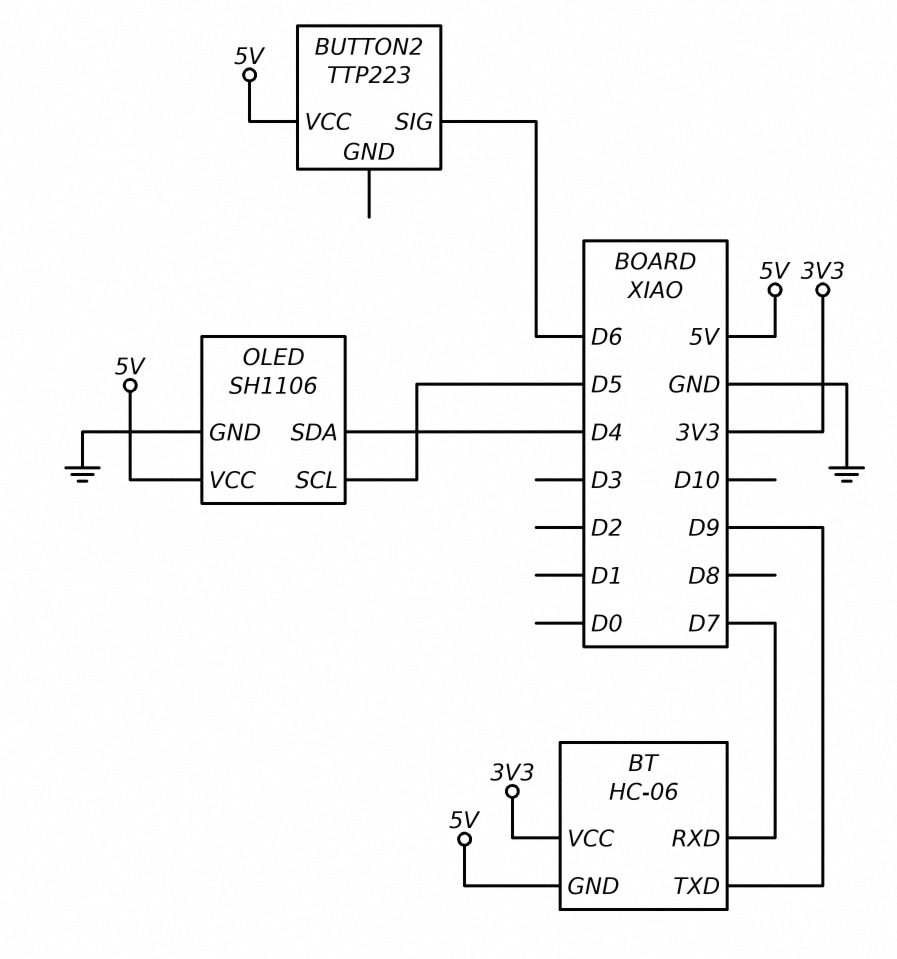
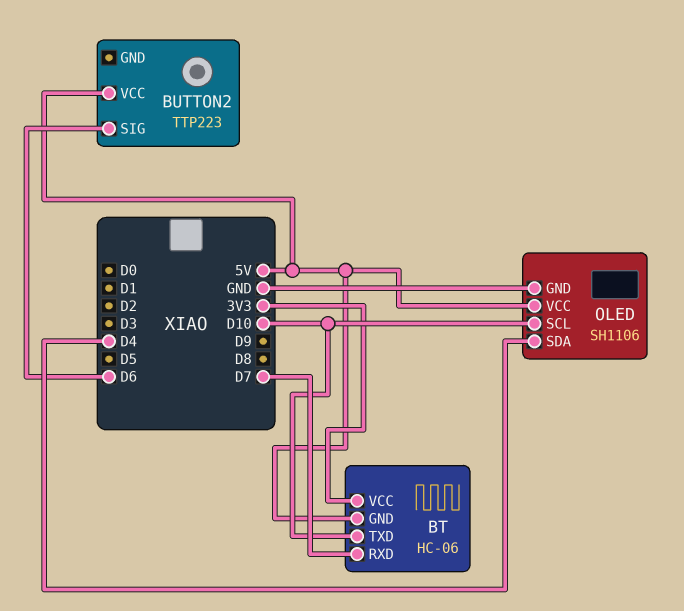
BT pin TXD: D9 -> D10
OLED pin SCL: D5 -> D10

